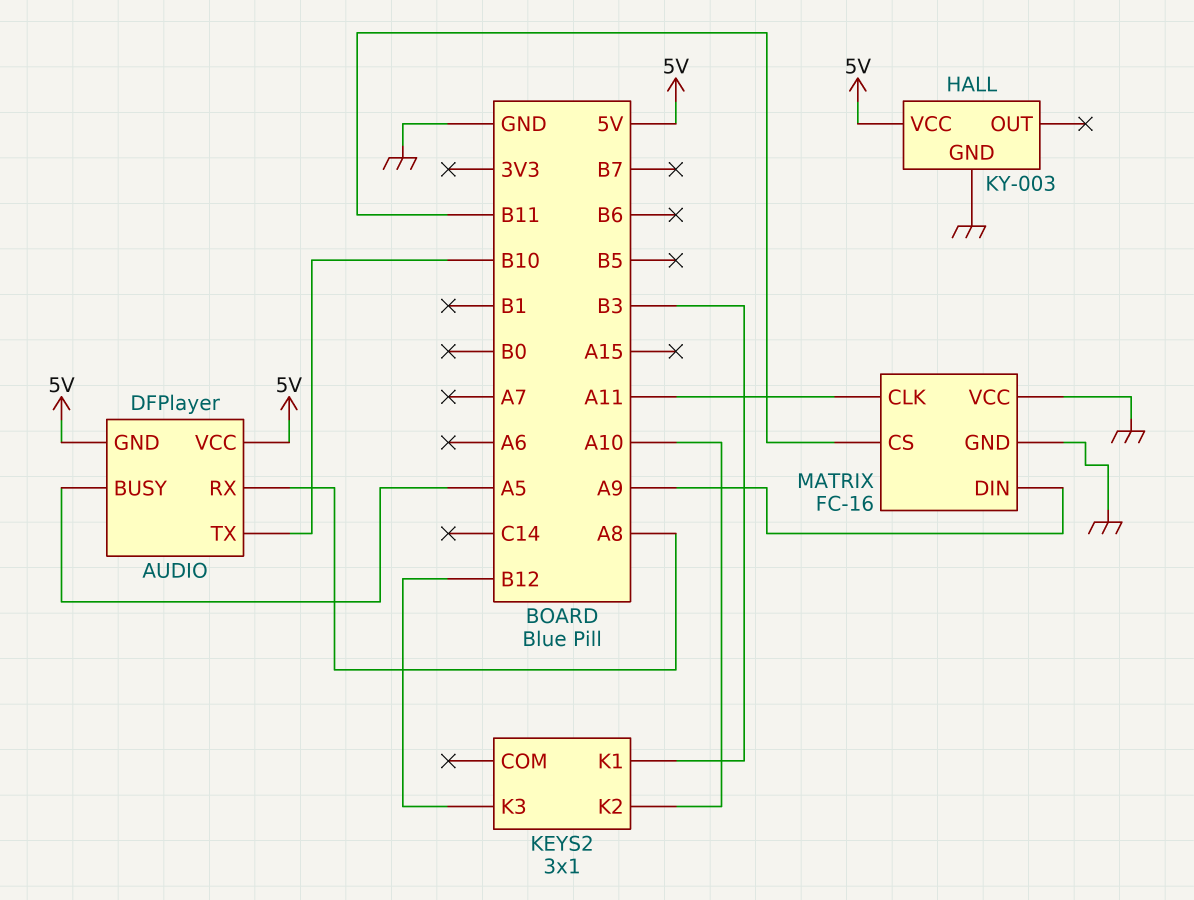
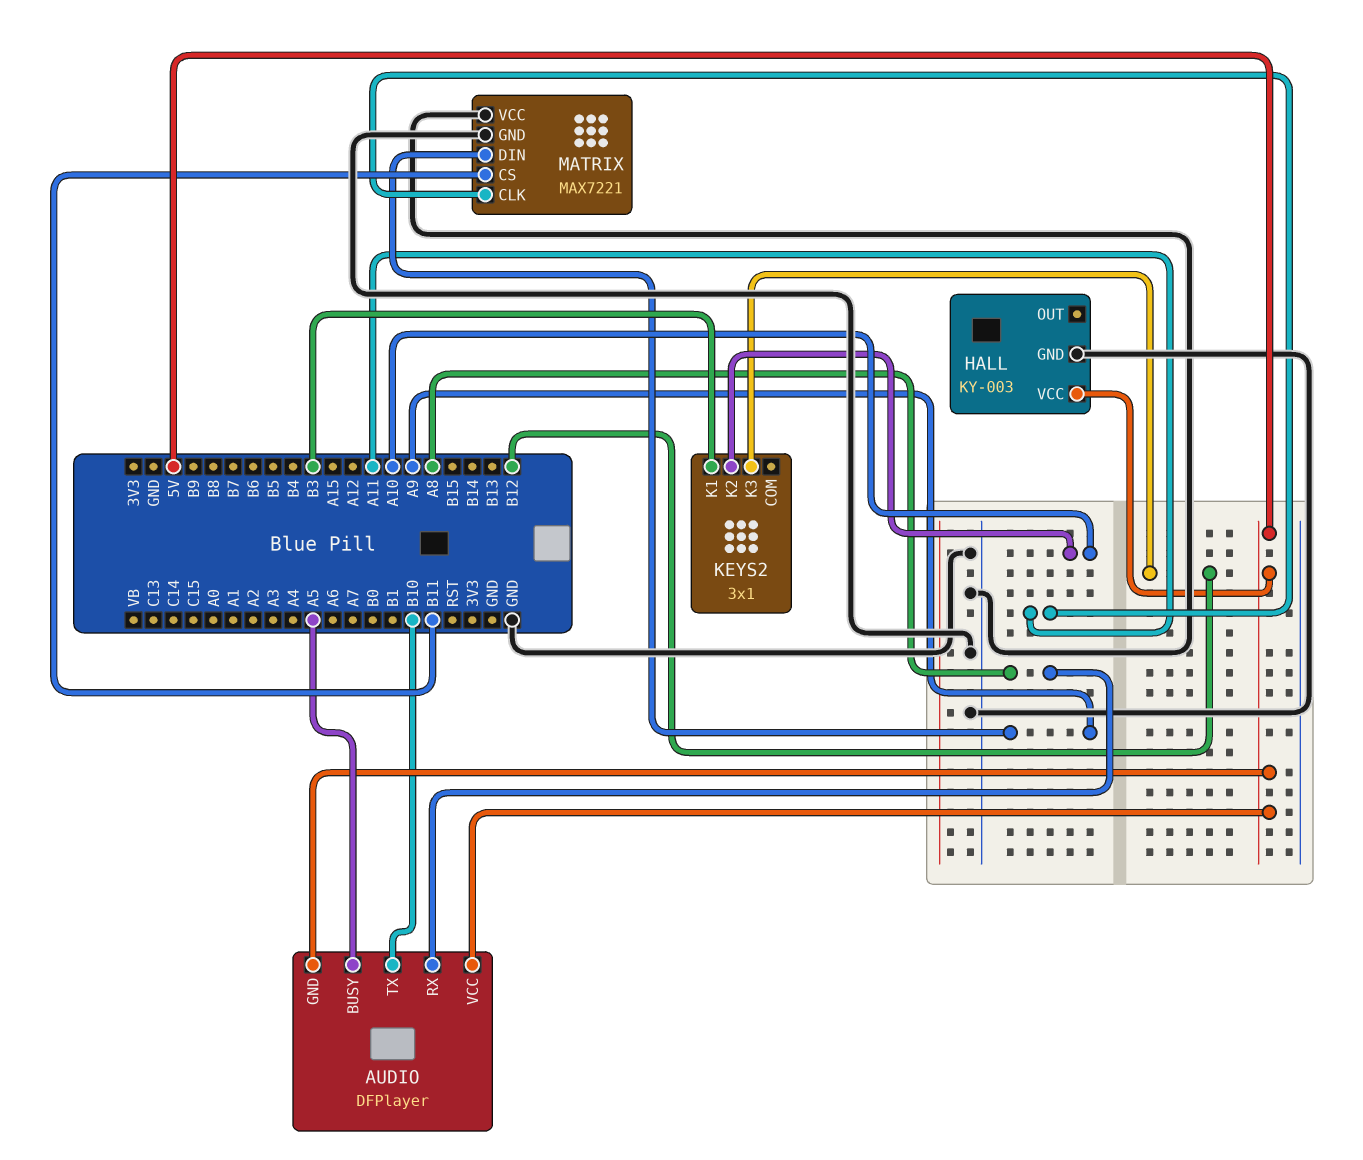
MATRIX: FC-16 -> MAX7221

